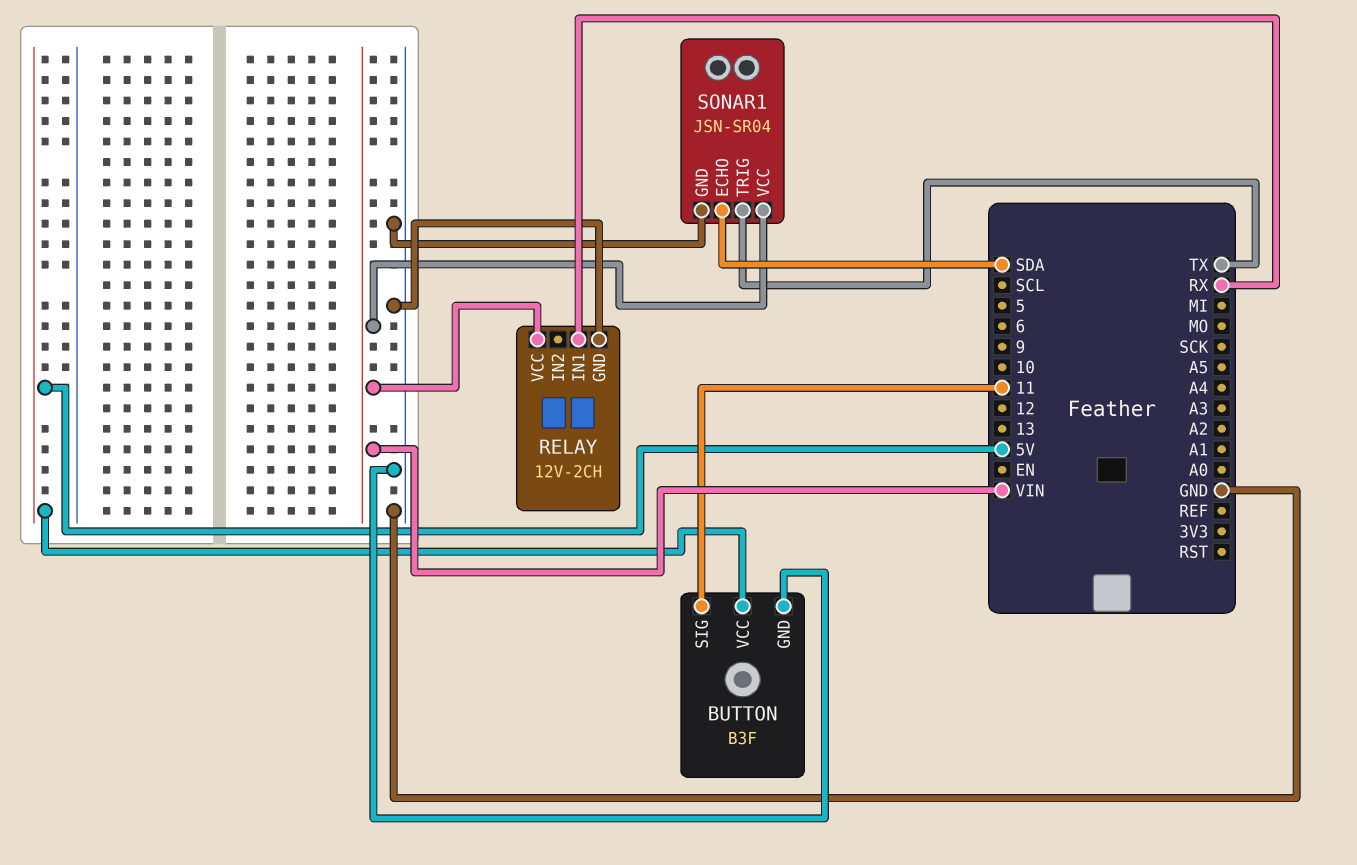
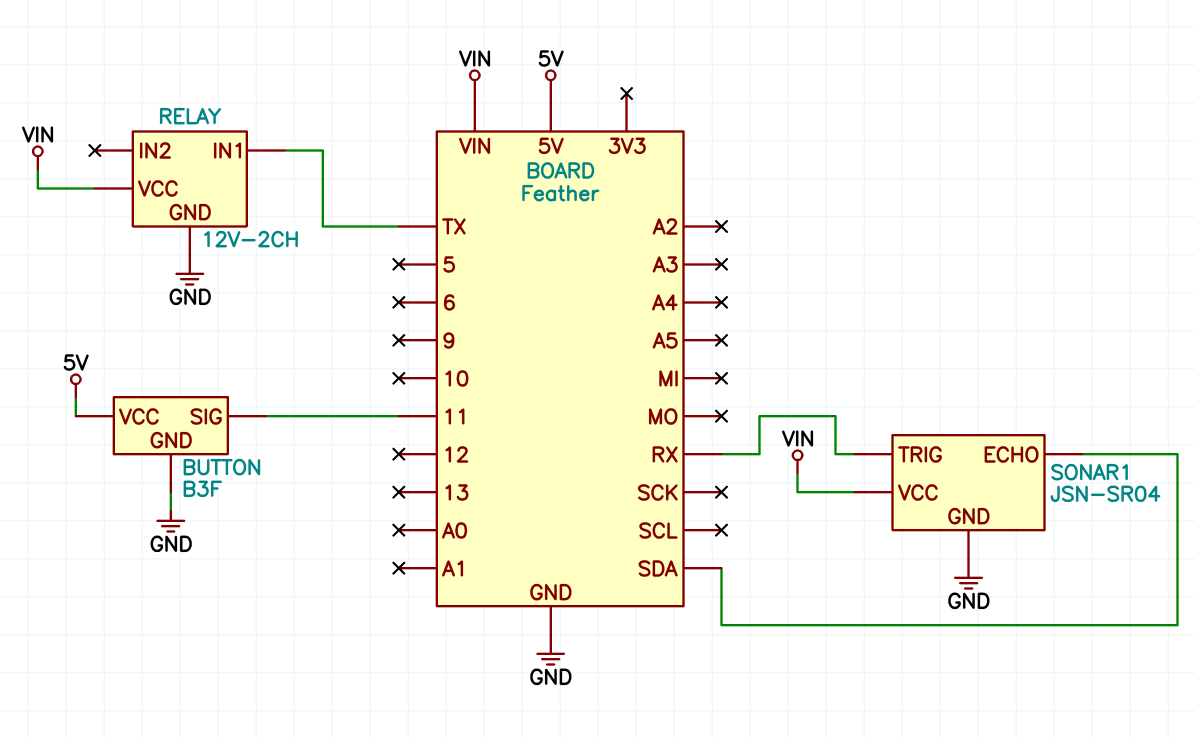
RELAY pin IN1: RX -> TX
SONAR1 pin TRIG: TX -> RX

